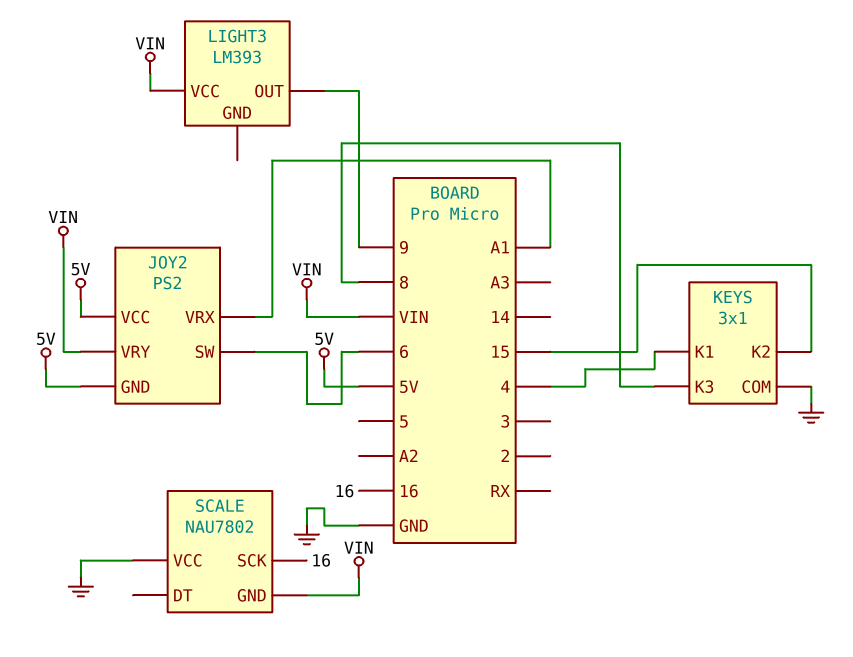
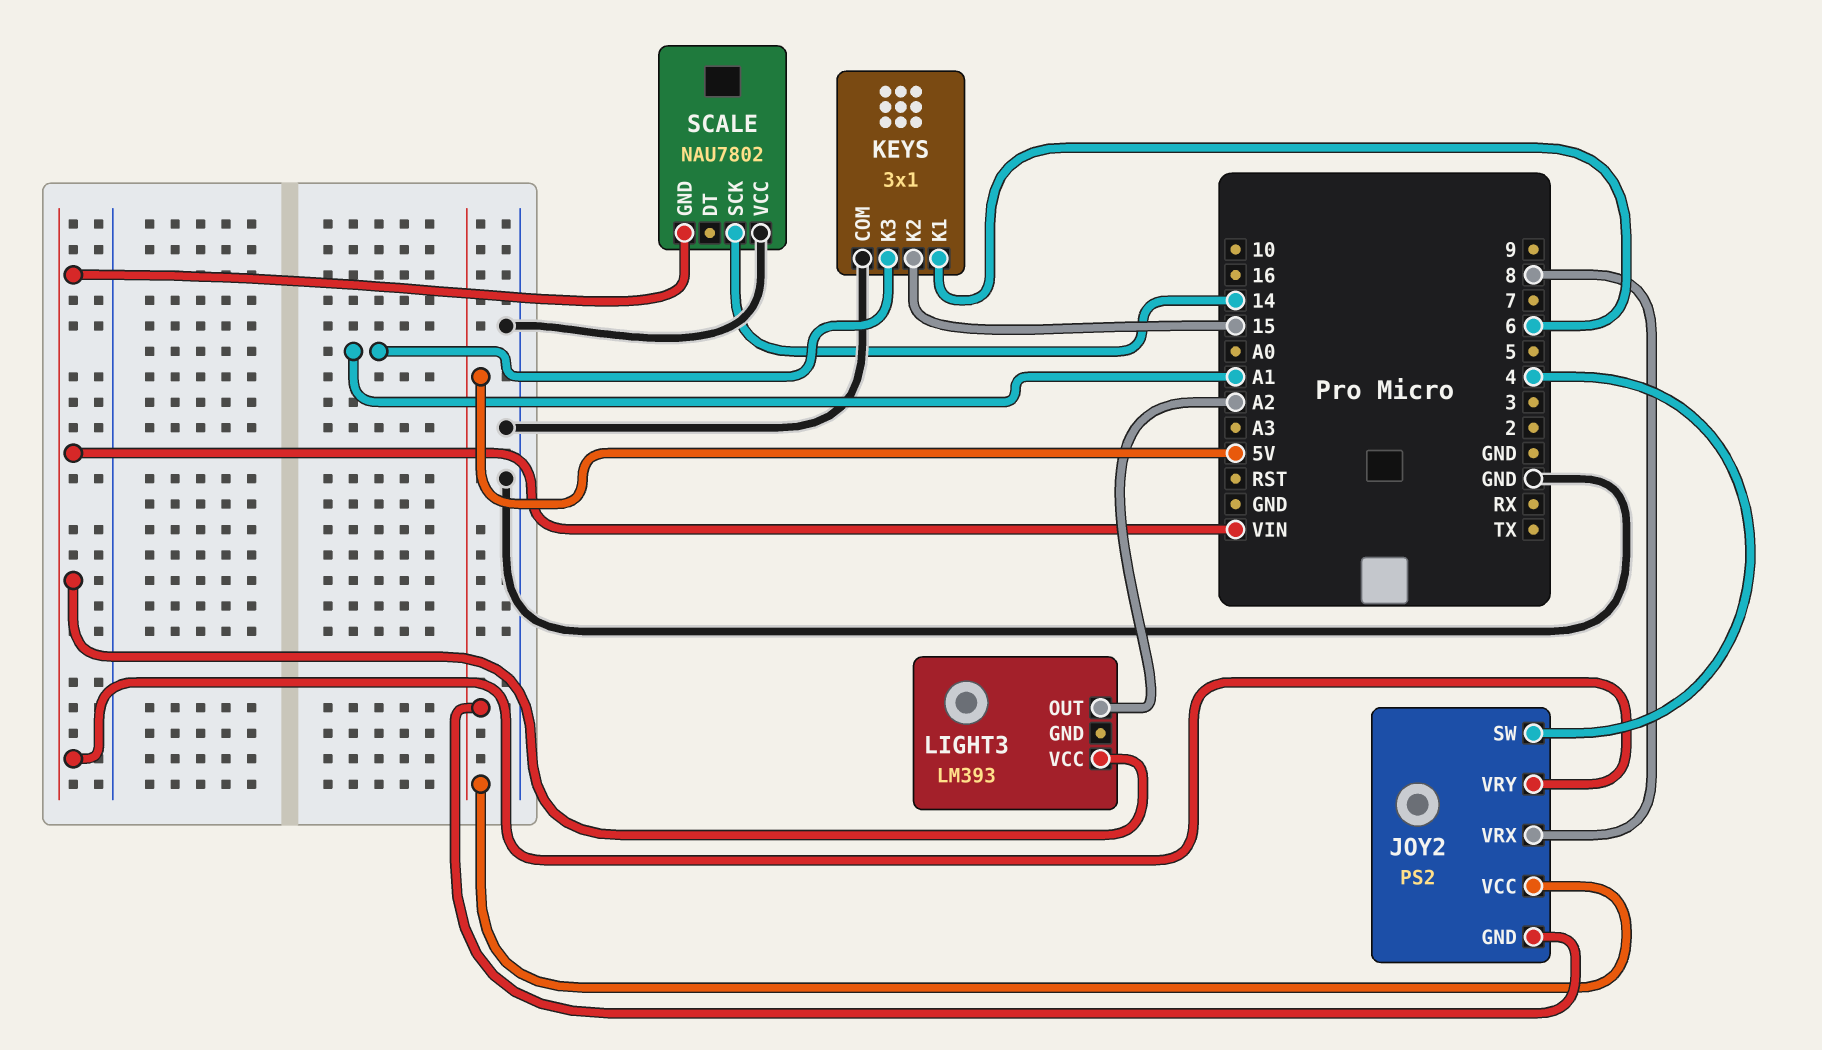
JOY2 pin SW: 6 -> 4
JOY2 pin VRX: A1 -> 8
KEYS pin K1: 4 -> 6
KEYS pin K3: 8 -> A1
LIGHT3 pin OUT: 9 -> A2
SCALE pin SCK: 16 -> 14

